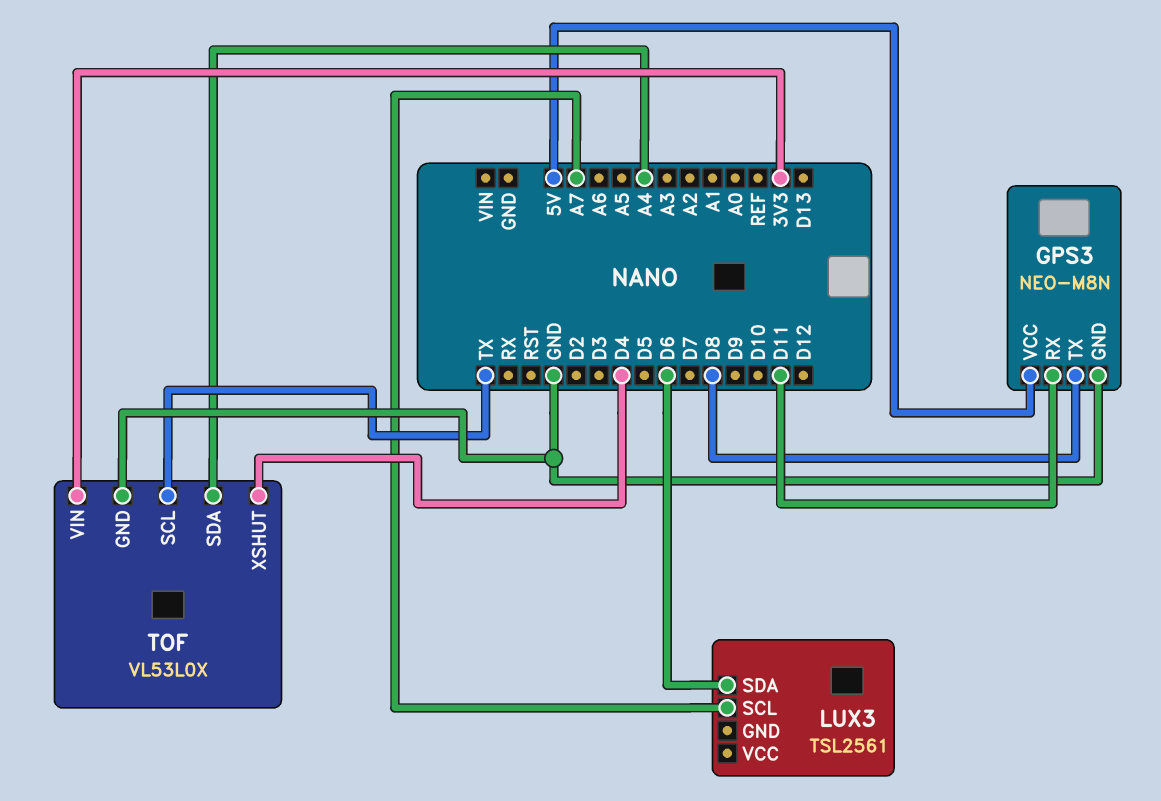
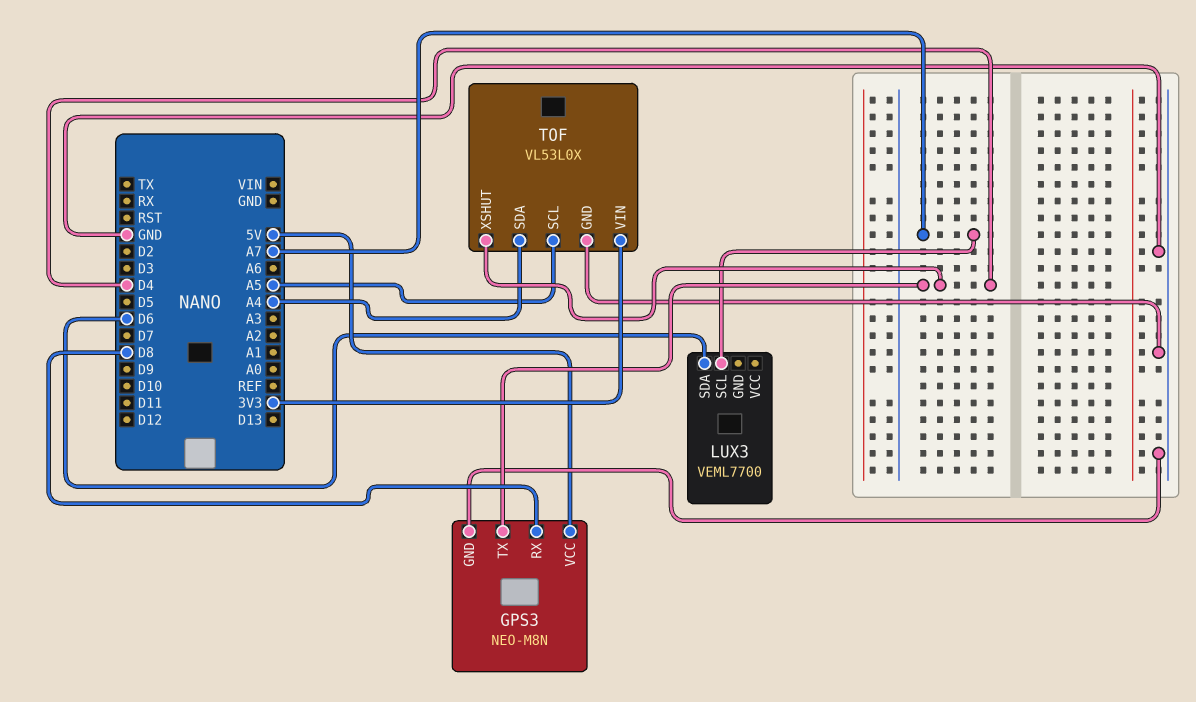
GPS3 pin RX: D11 -> D8
GPS3 pin TX: D8 -> D4
LUX3: TSL2561 -> VEML7700
TOF pin SCL: TX -> A5

